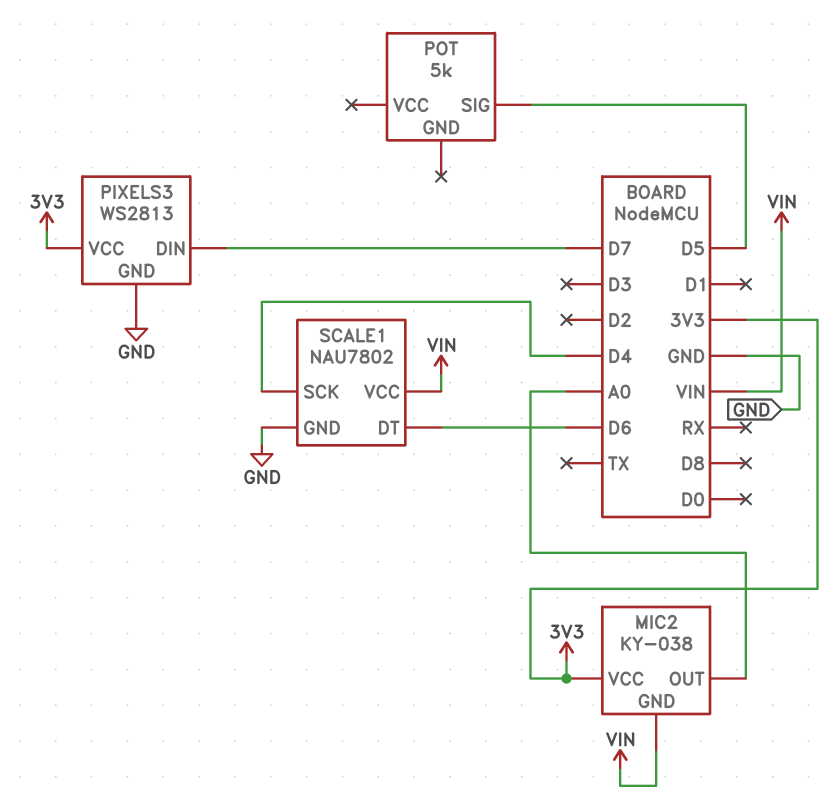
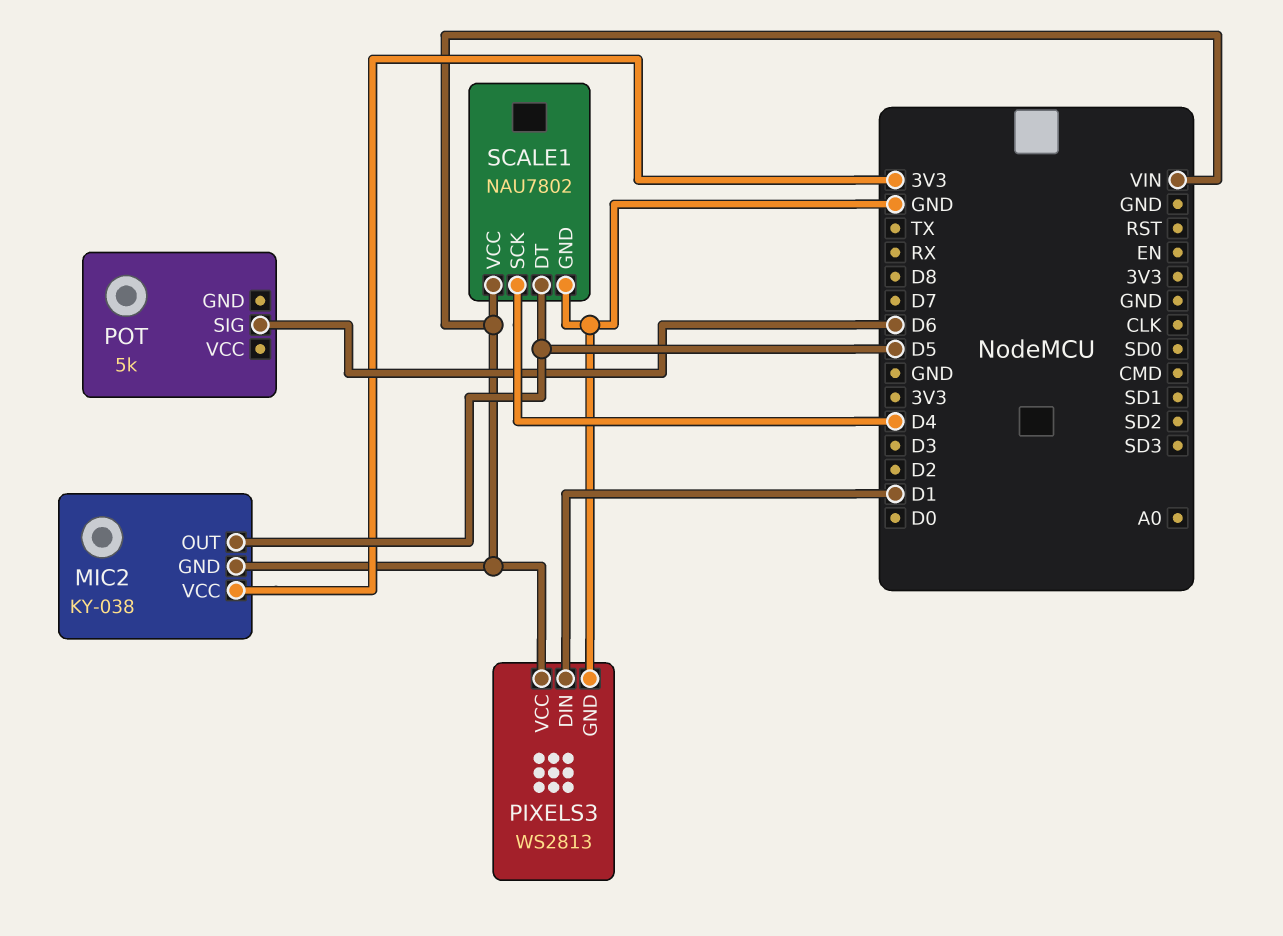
MIC2 pin OUT: A0 -> D5
PIXELS3 pin DIN: D7 -> D1
PIXELS3 pin VCC: 3V3 -> VIN
POT pin SIG: D5 -> D6
SCALE1 pin DT: D6 -> D5

